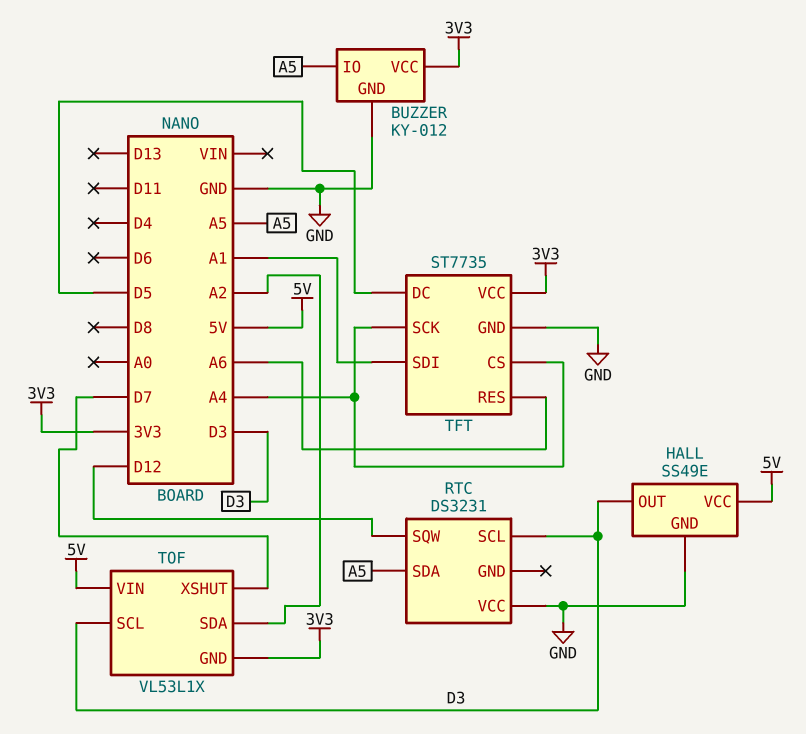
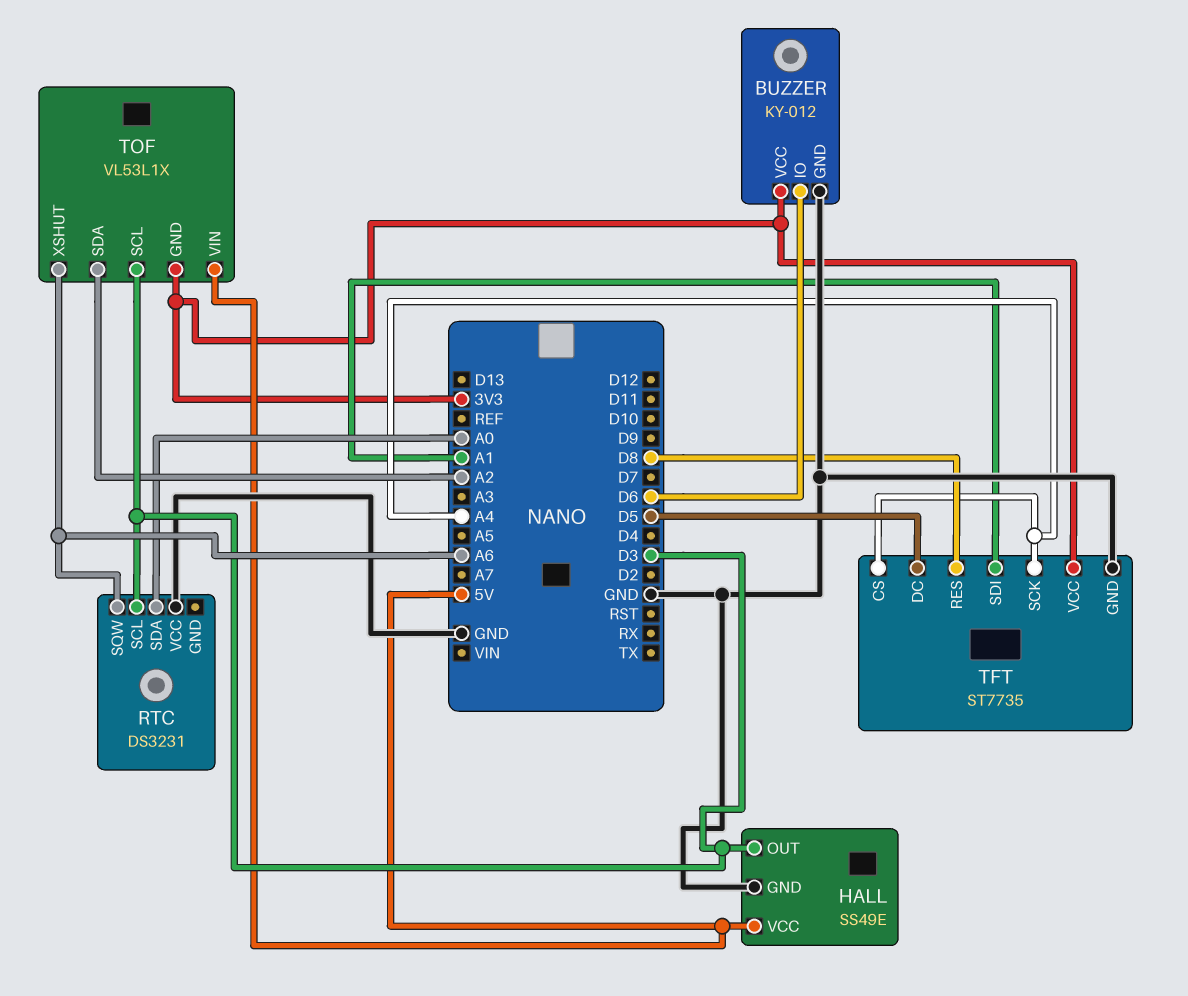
BUZZER pin IO: A5 -> D6
RTC pin SDA: A5 -> A0
RTC pin SQW: D12 -> A6
TFT pin RES: A6 -> D8
TOF pin XSHUT: D7 -> A6

